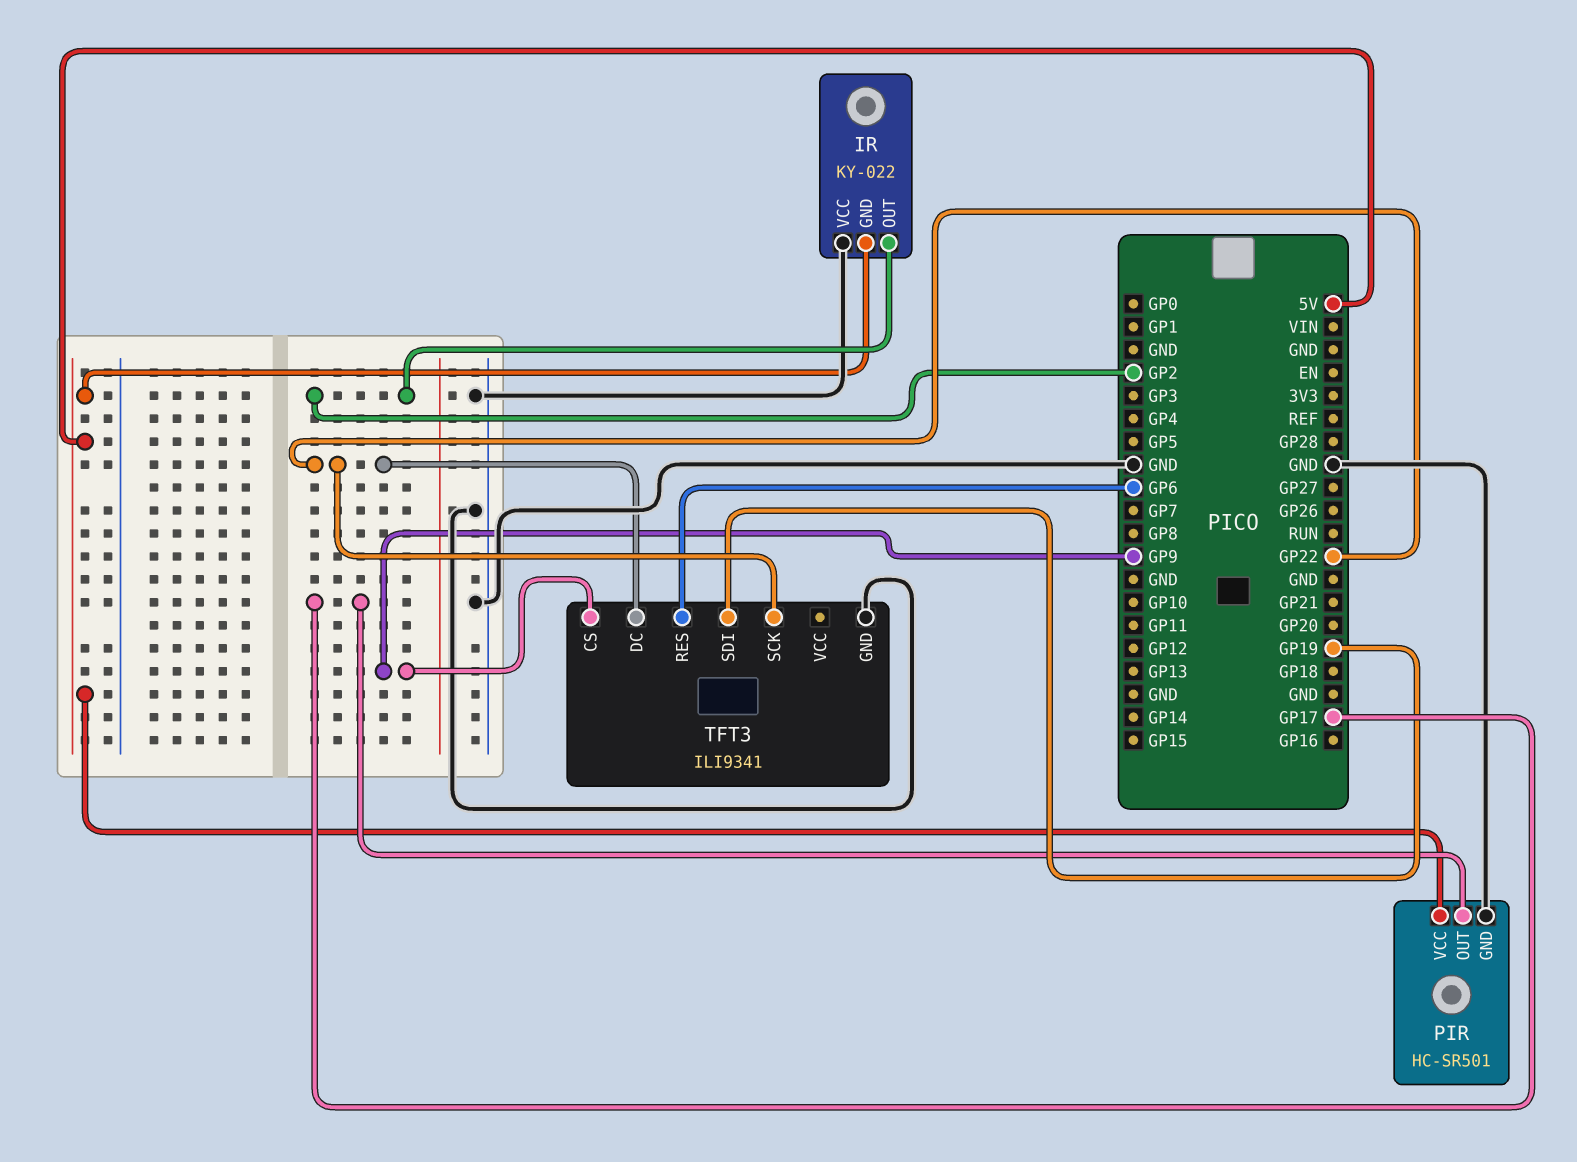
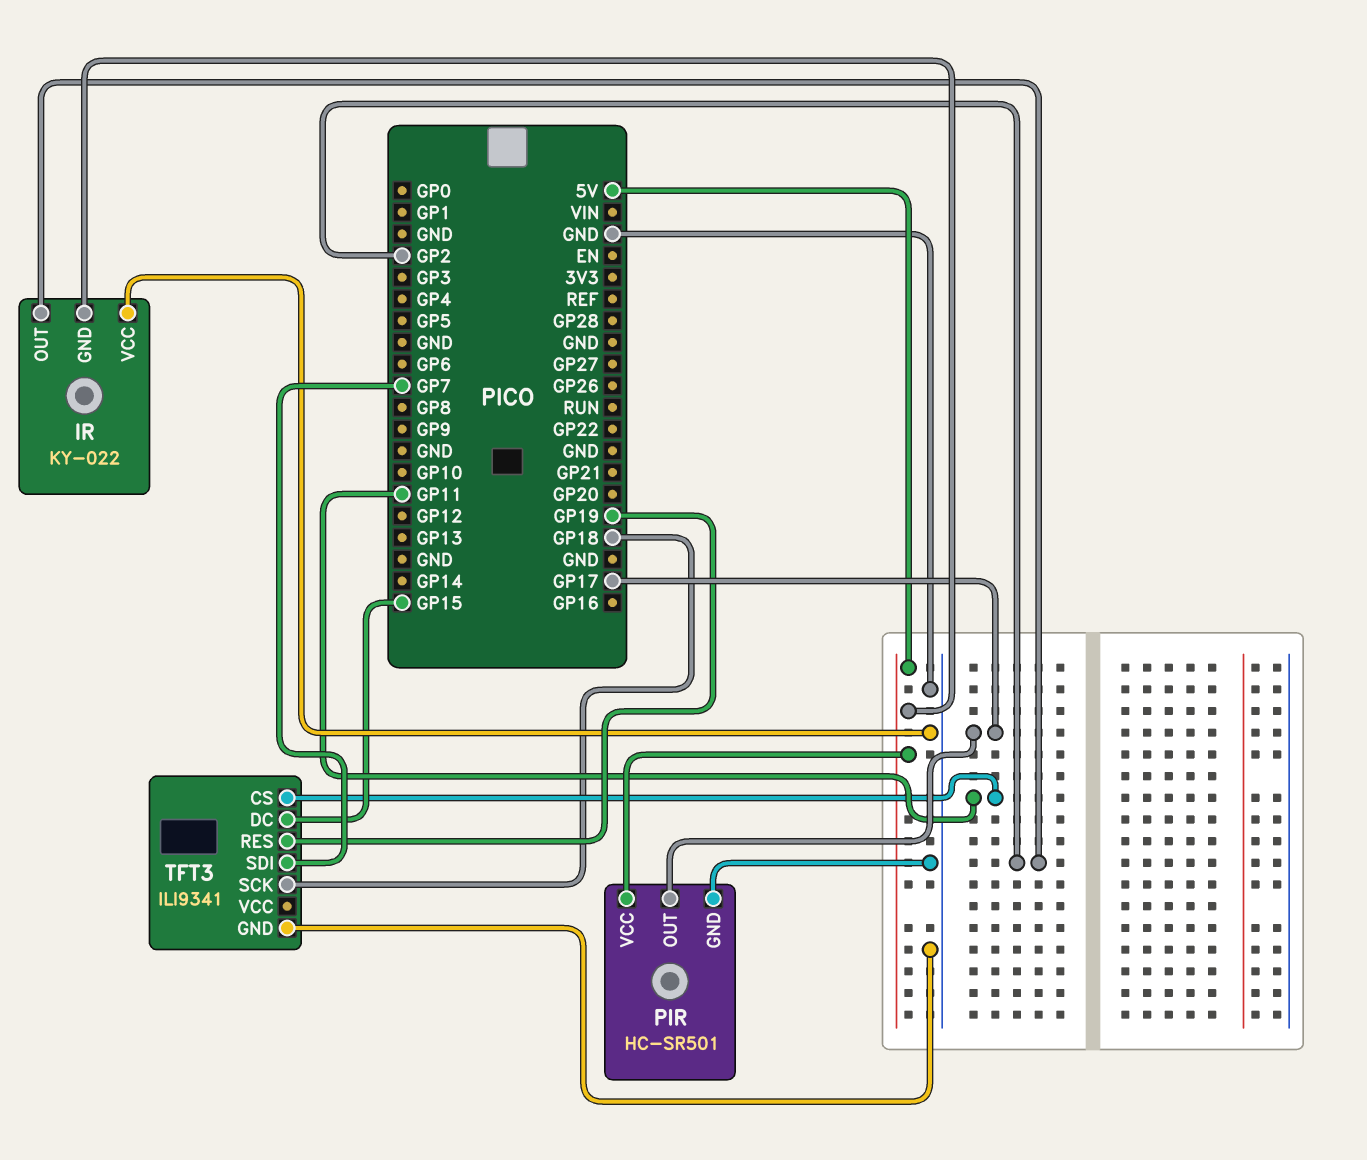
TFT3 pin CS: GP9 -> GP11
TFT3 pin DC: GP22 -> GP15
TFT3 pin RES: GP6 -> GP19
TFT3 pin SCK: GP22 -> GP18
TFT3 pin SDI: GP19 -> GP7

